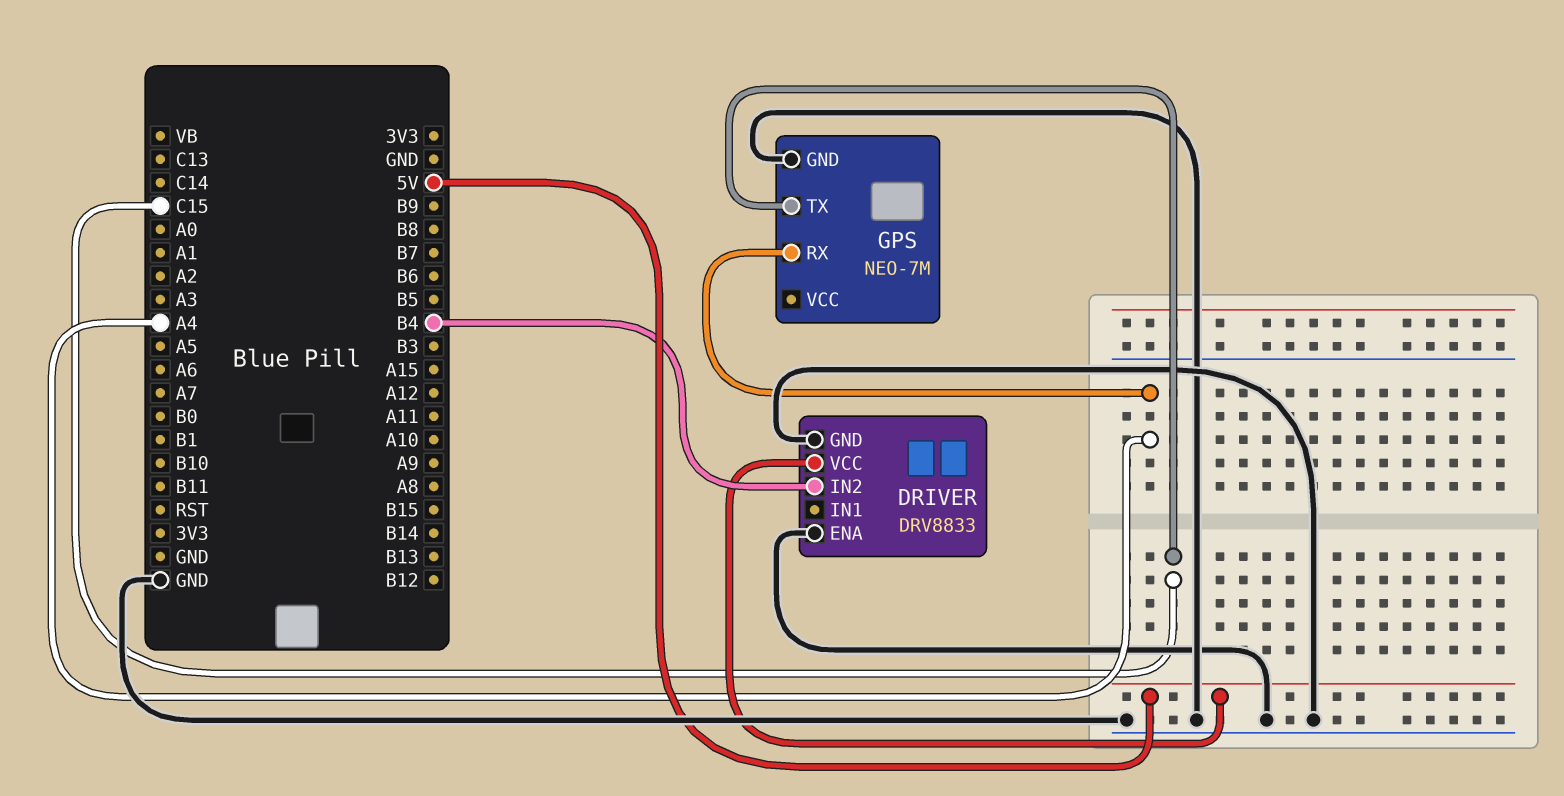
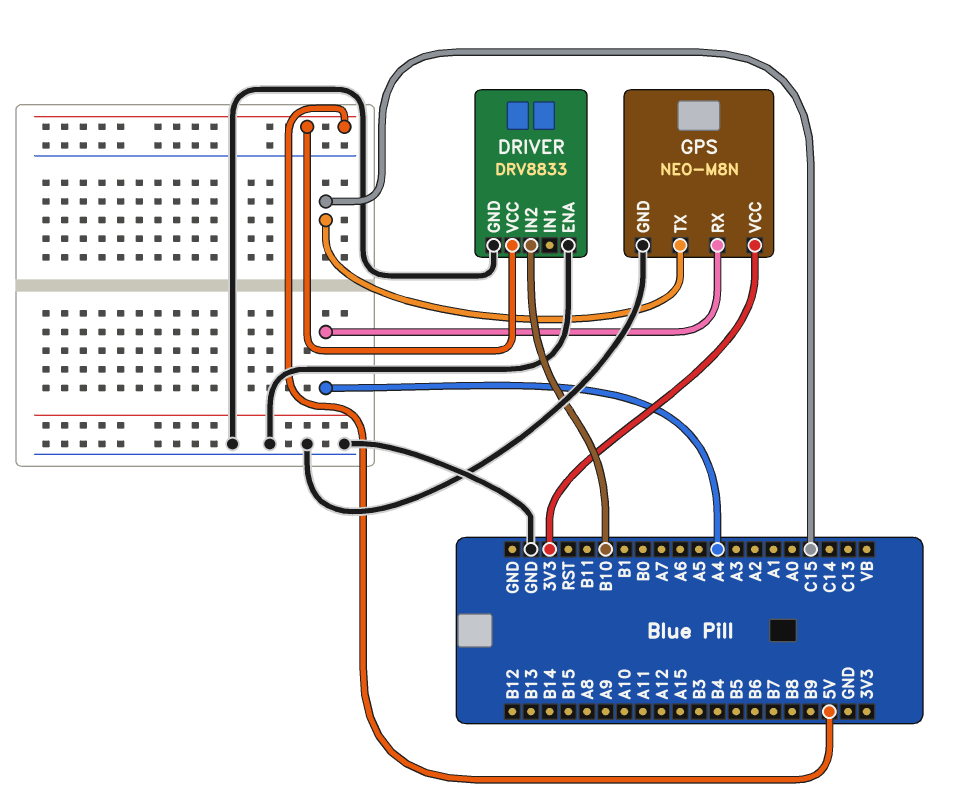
DRIVER pin IN2: B4 -> B10
GPS: NEO-7M -> NEO-M8N
GPS pin VCC: none -> 3V3

